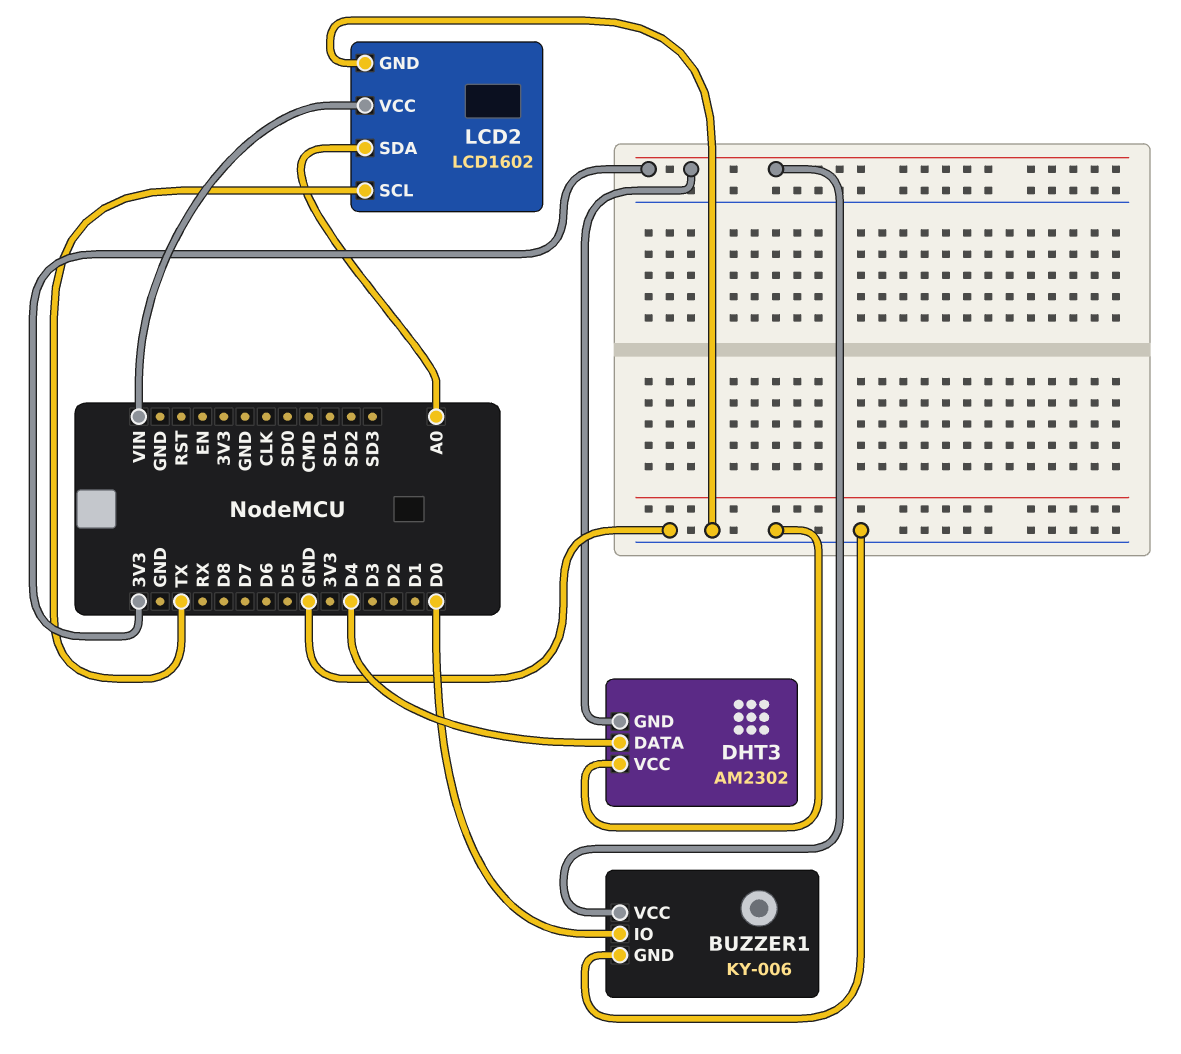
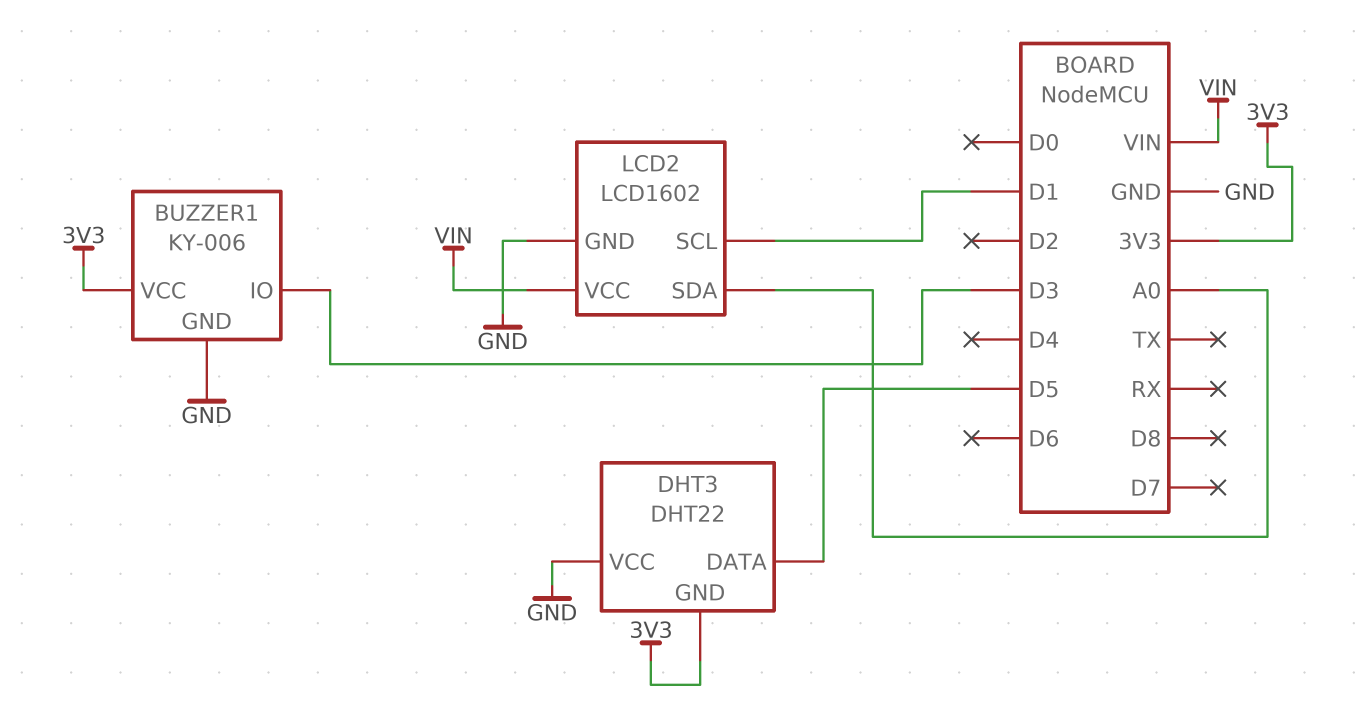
BUZZER1 pin IO: D0 -> D3
DHT3: AM2302 -> DHT22
DHT3 pin DATA: D4 -> D5
LCD2 pin SCL: TX -> D1

